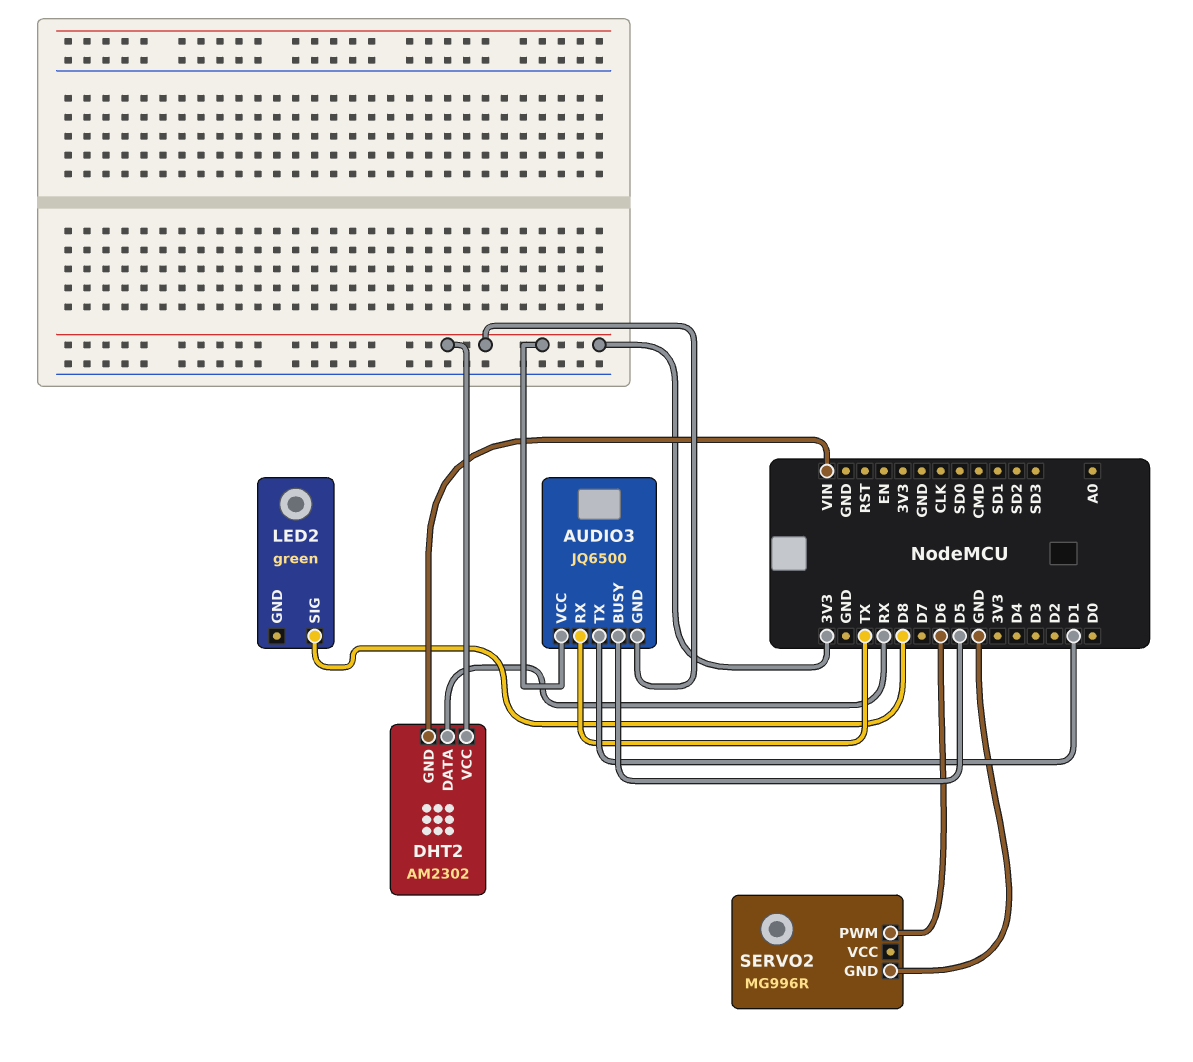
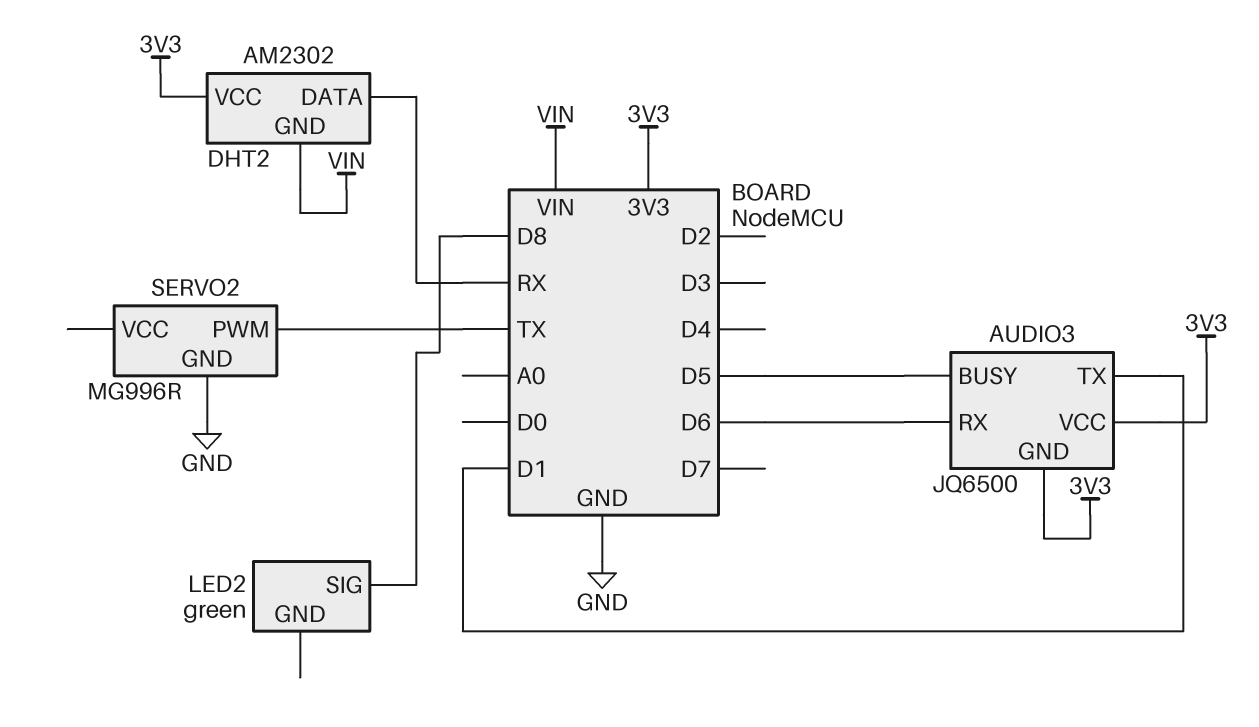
AUDIO3 pin RX: TX -> D6
SERVO2 pin PWM: D6 -> TX

